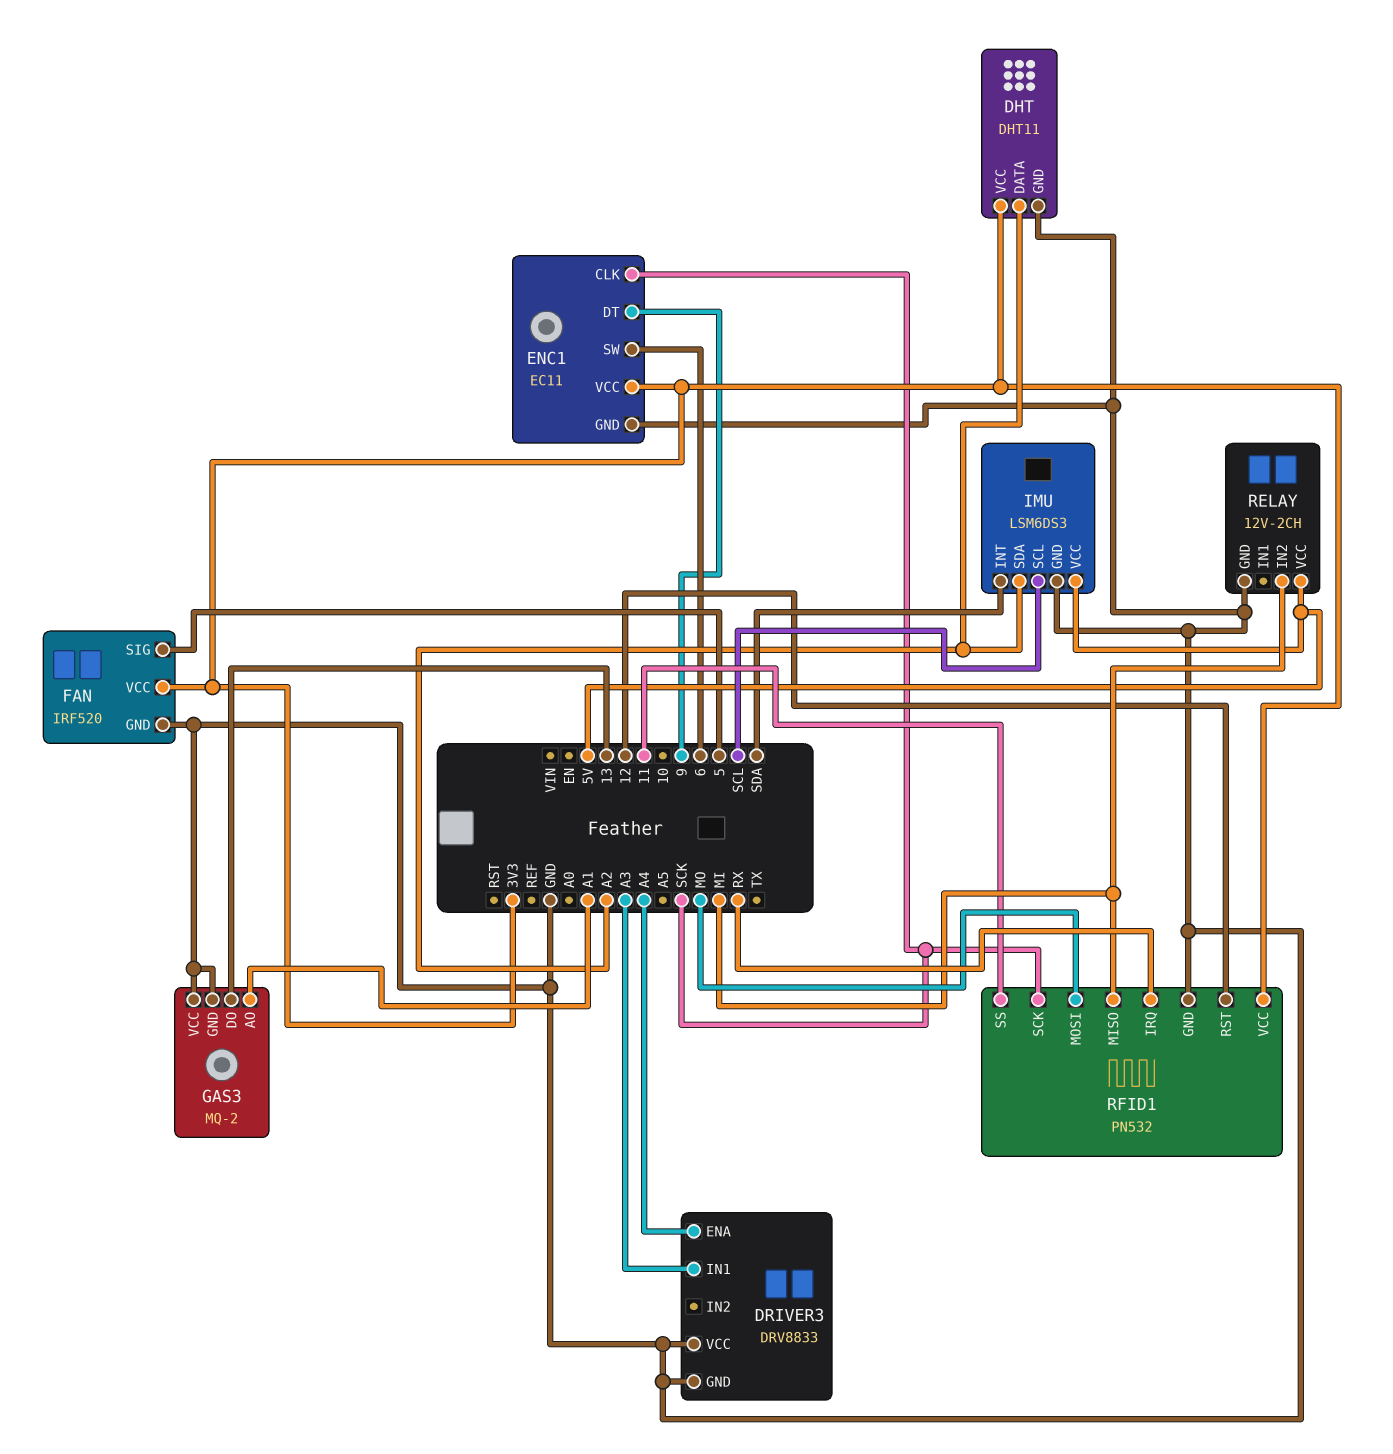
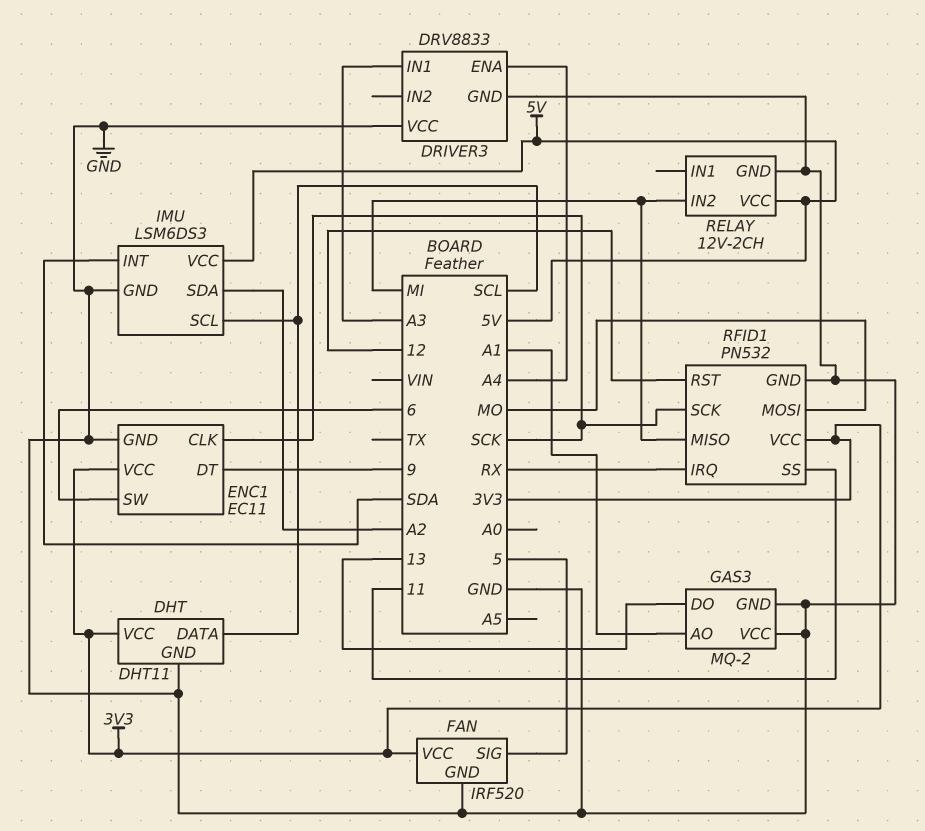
DHT pin DATA: A2 -> SCL

